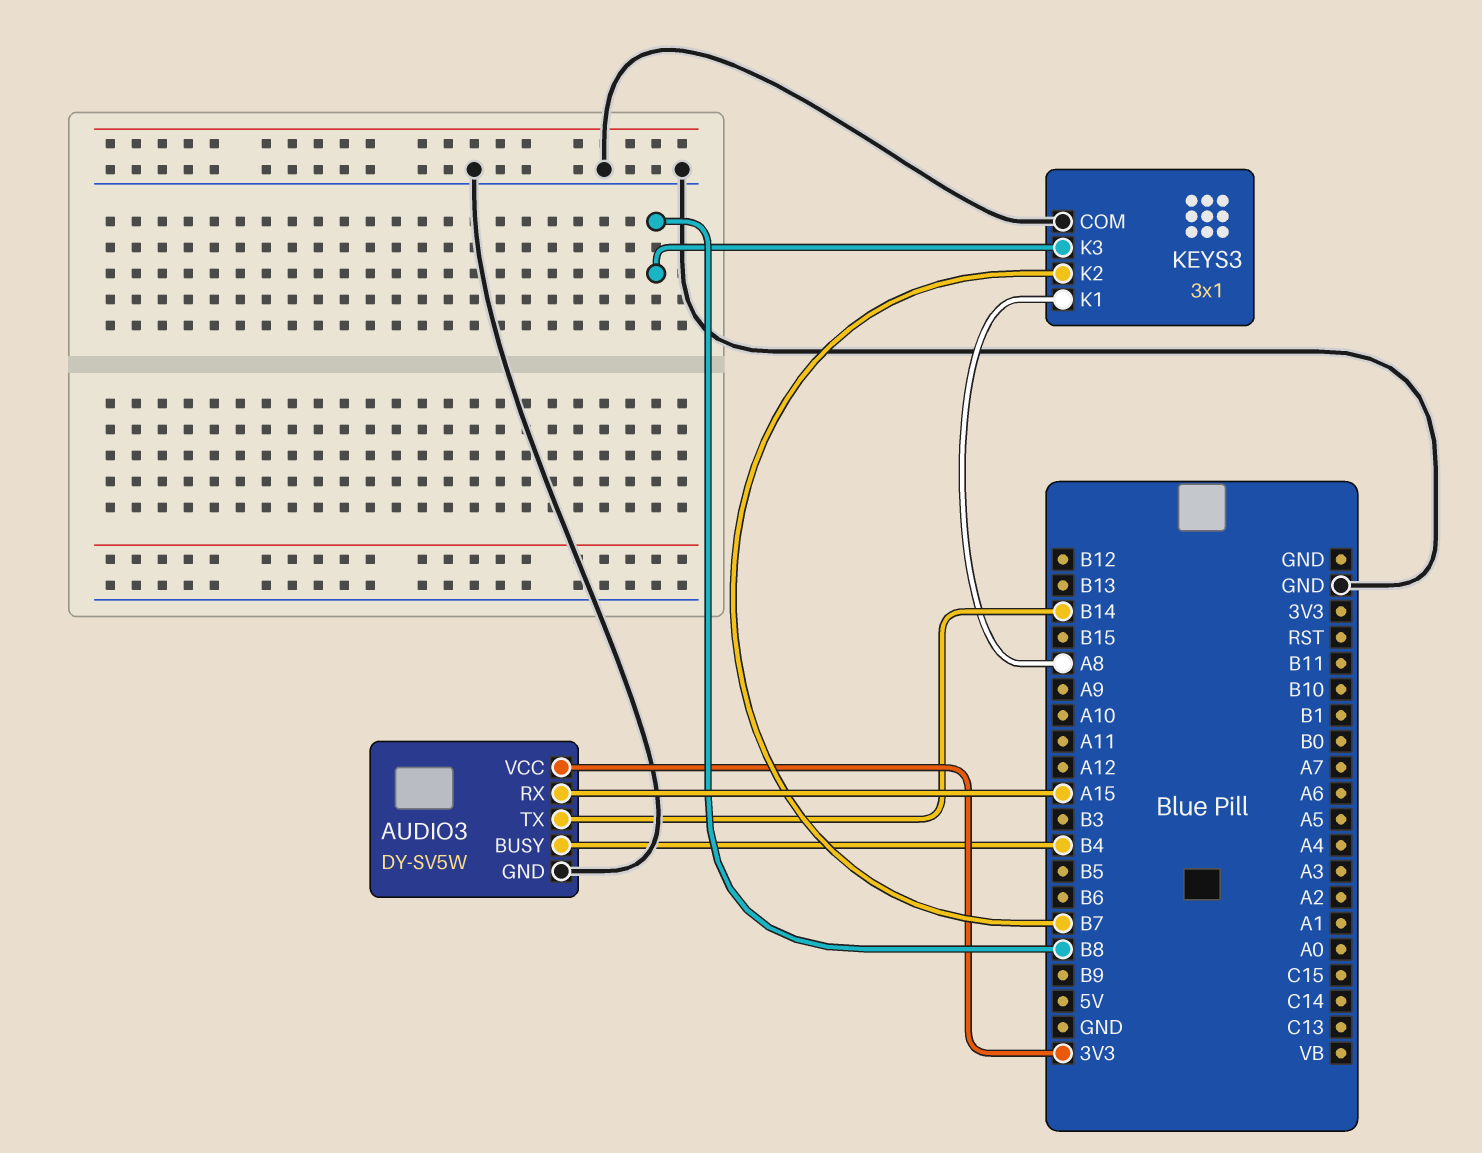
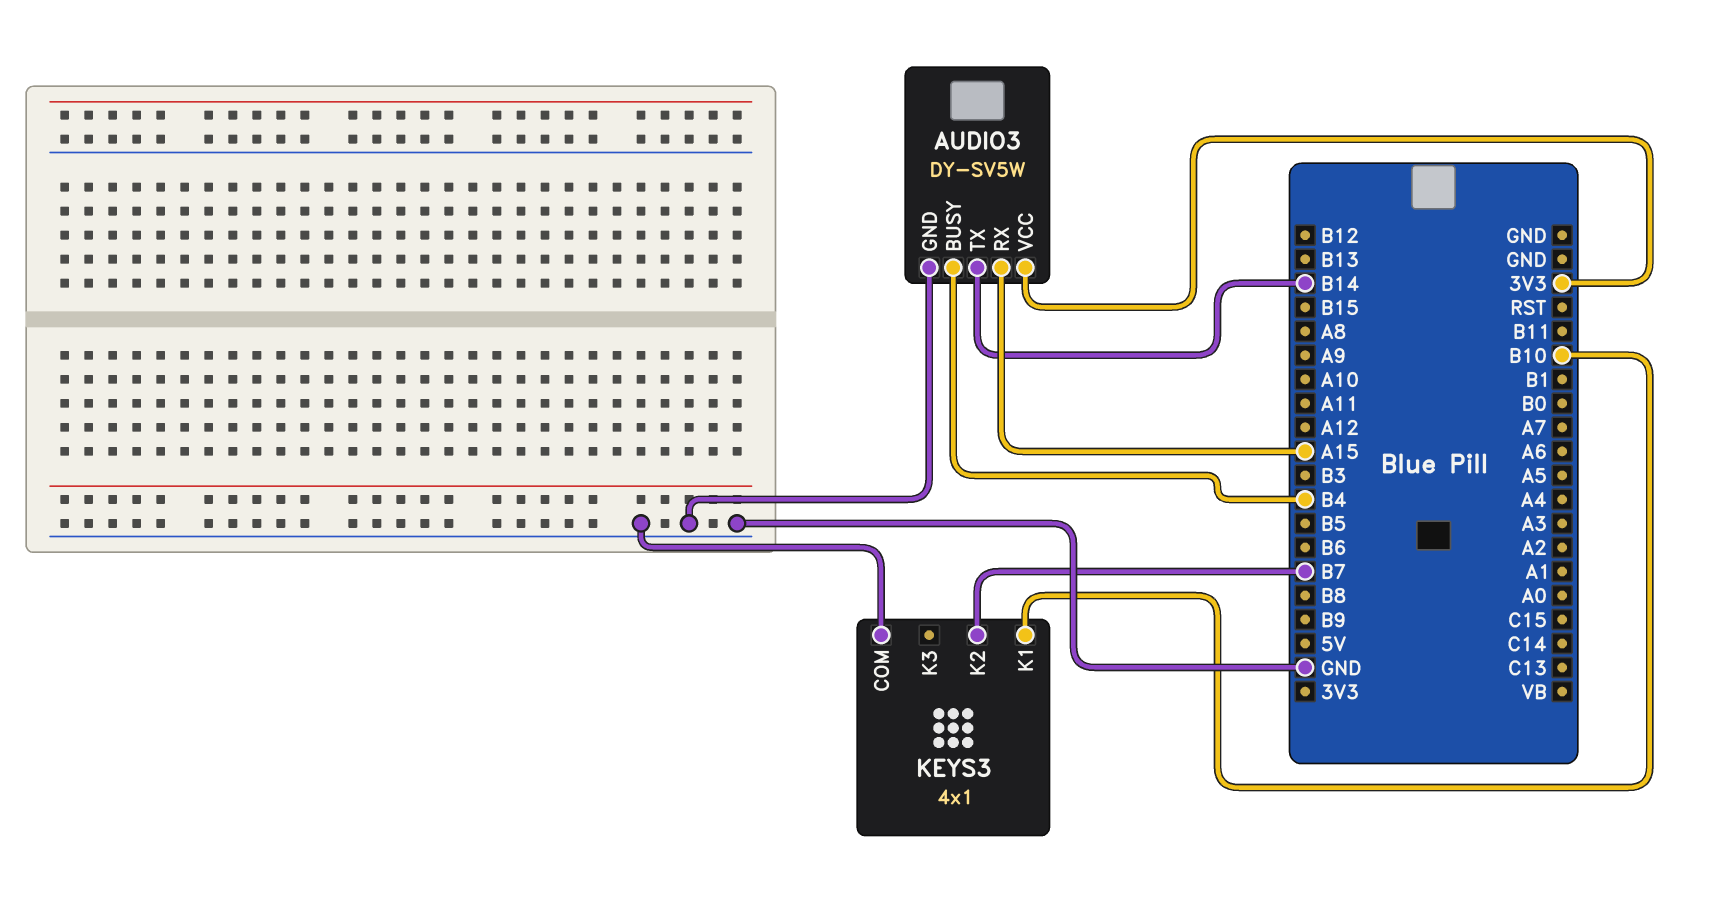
KEYS3: 3x1 -> 4x1
KEYS3 pin K1: A8 -> B10
KEYS3 pin K3: B8 -> none

